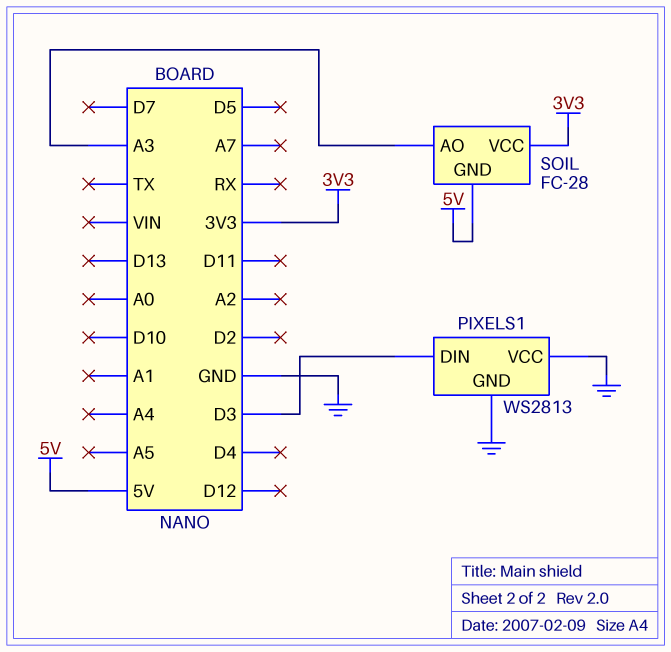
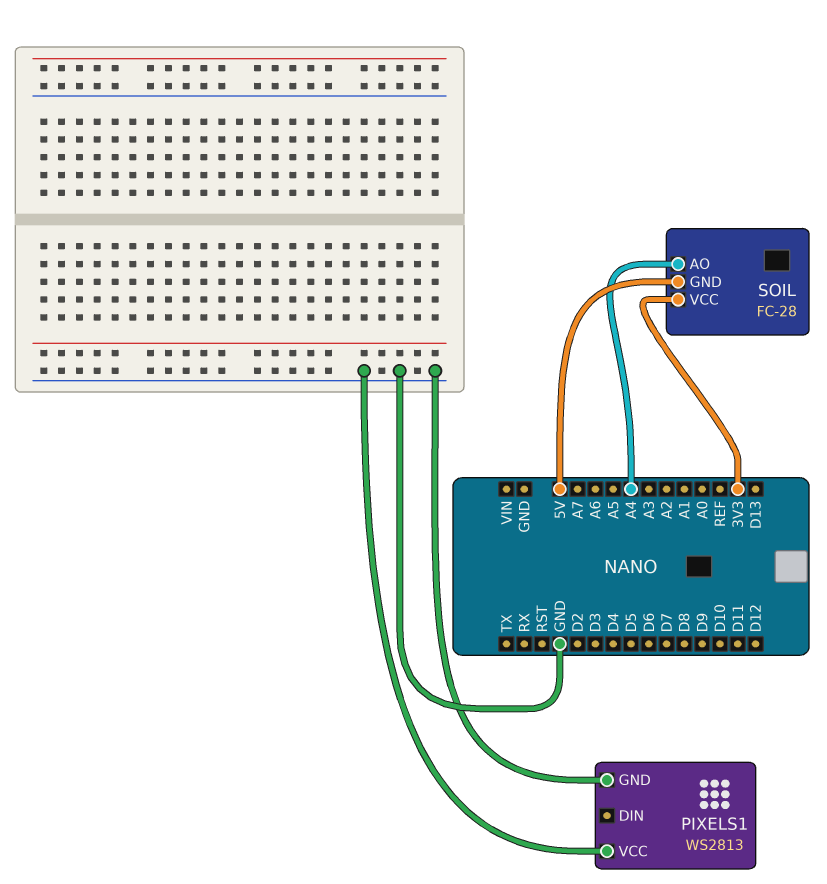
PIXELS1 pin DIN: D3 -> none
SOIL pin AO: A3 -> A4

